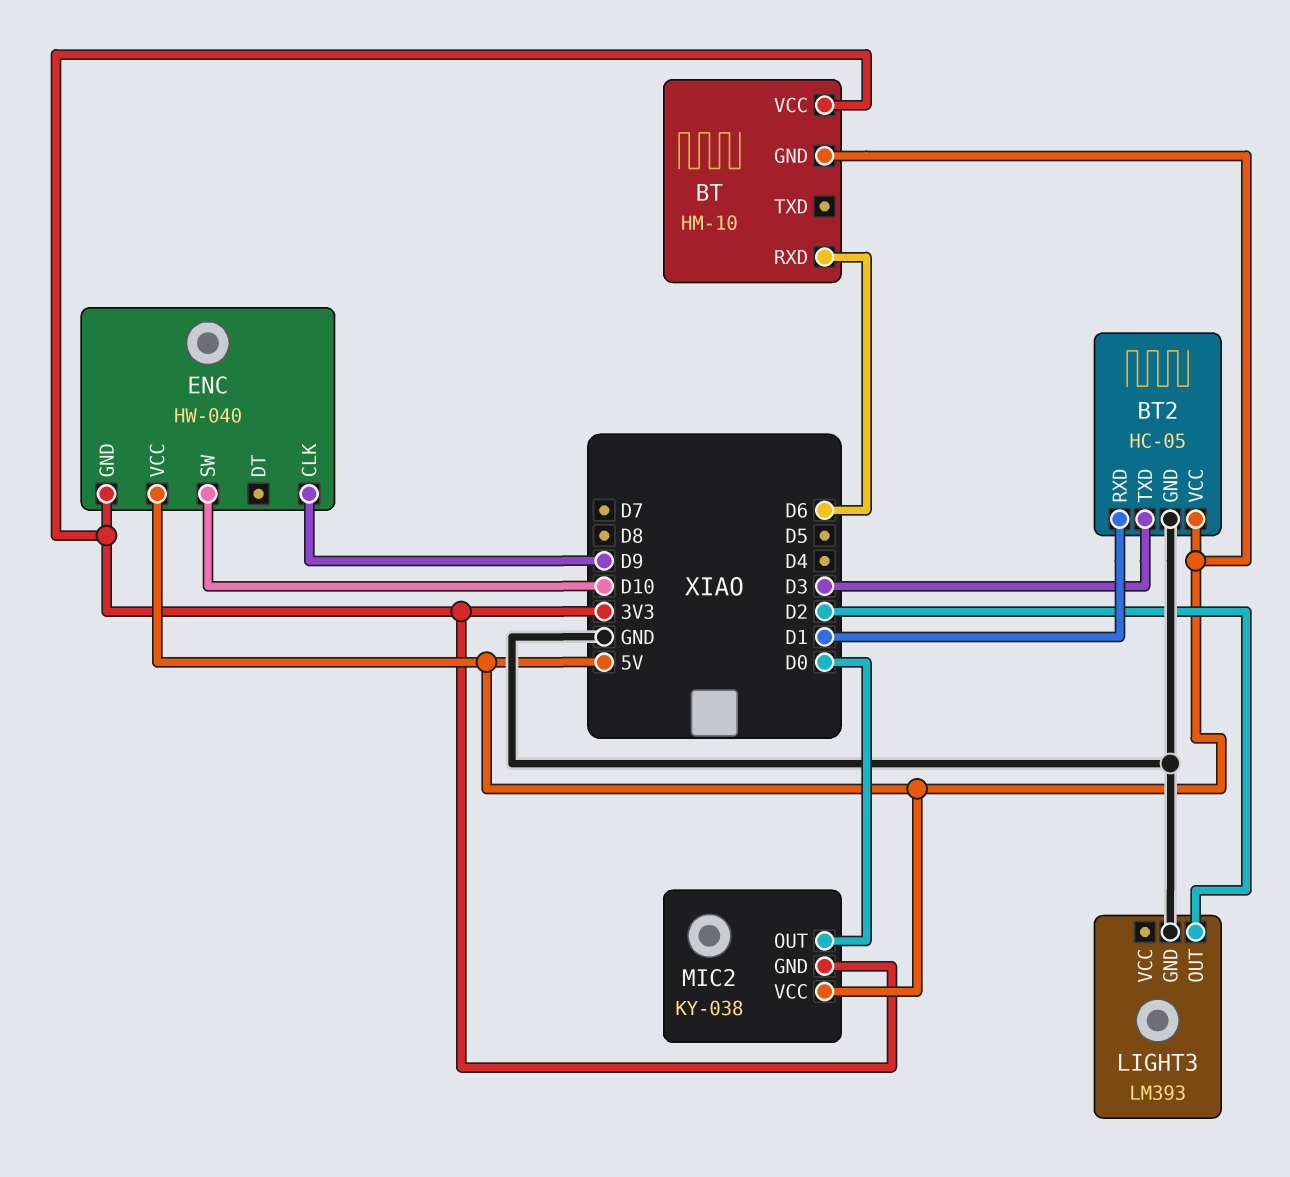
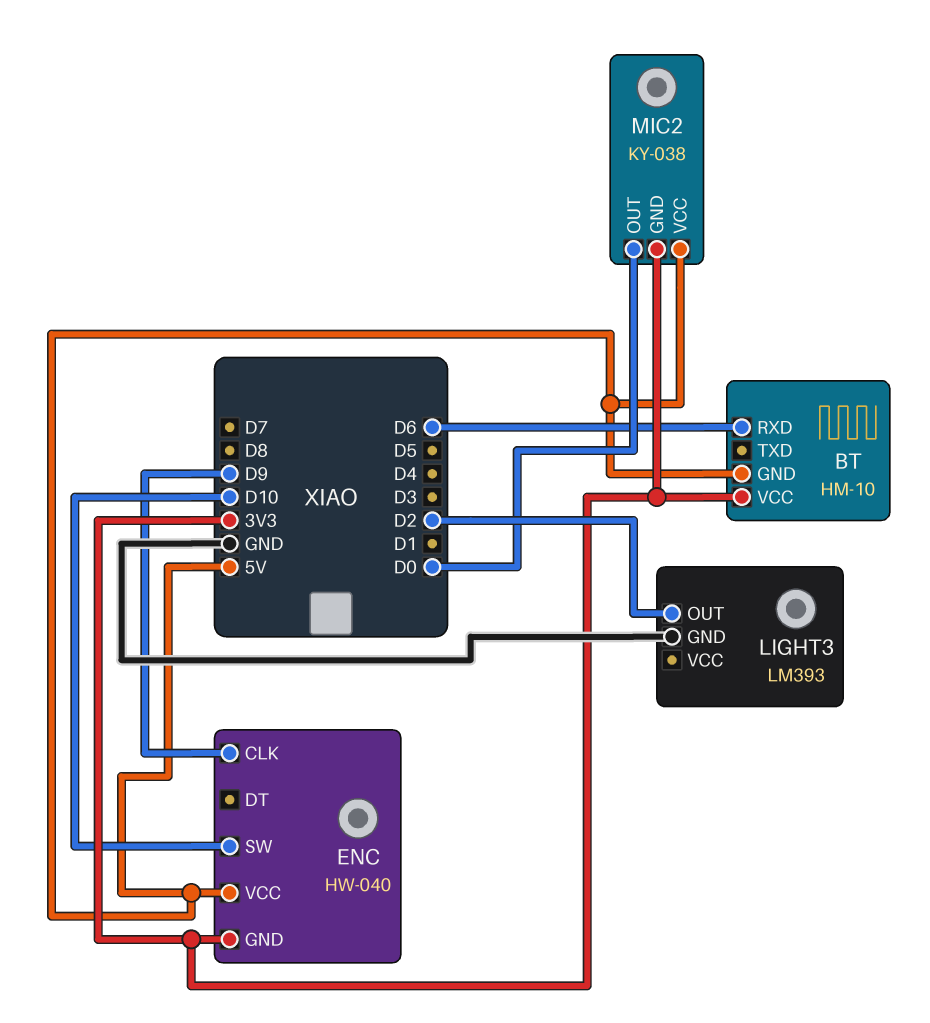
BT2: HC-05 -> none
BT2 pin GND: GND -> none
BT2 pin RXD: D1 -> none
BT2 pin TXD: D3 -> none
BT2 pin VCC: 5V -> none

